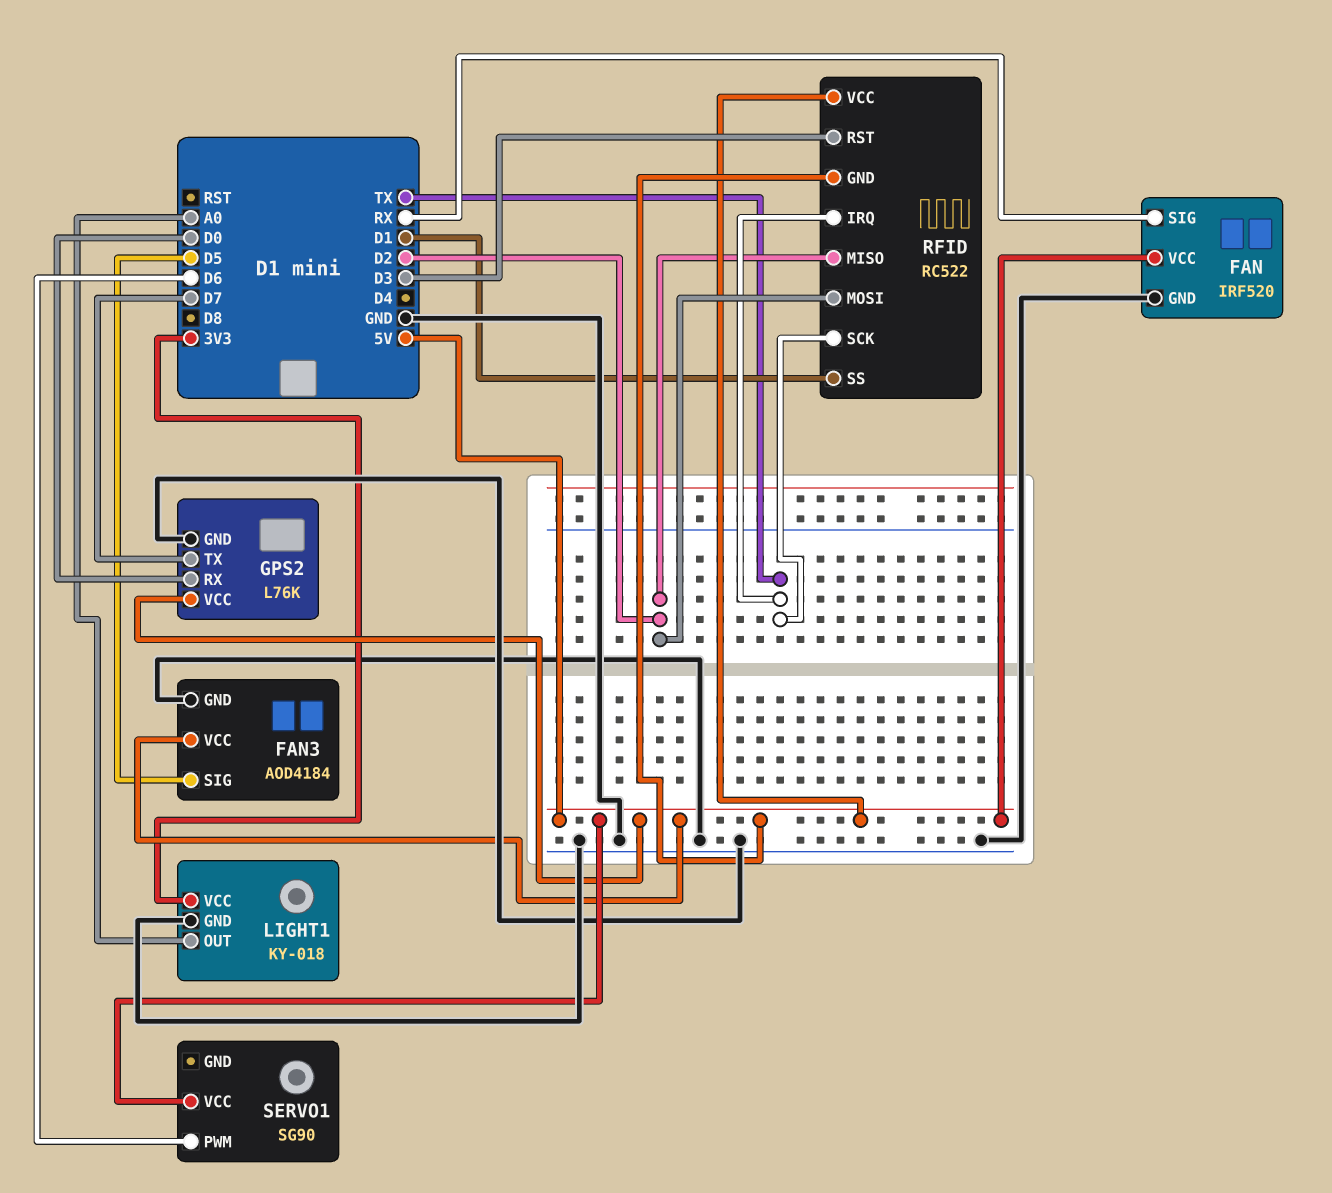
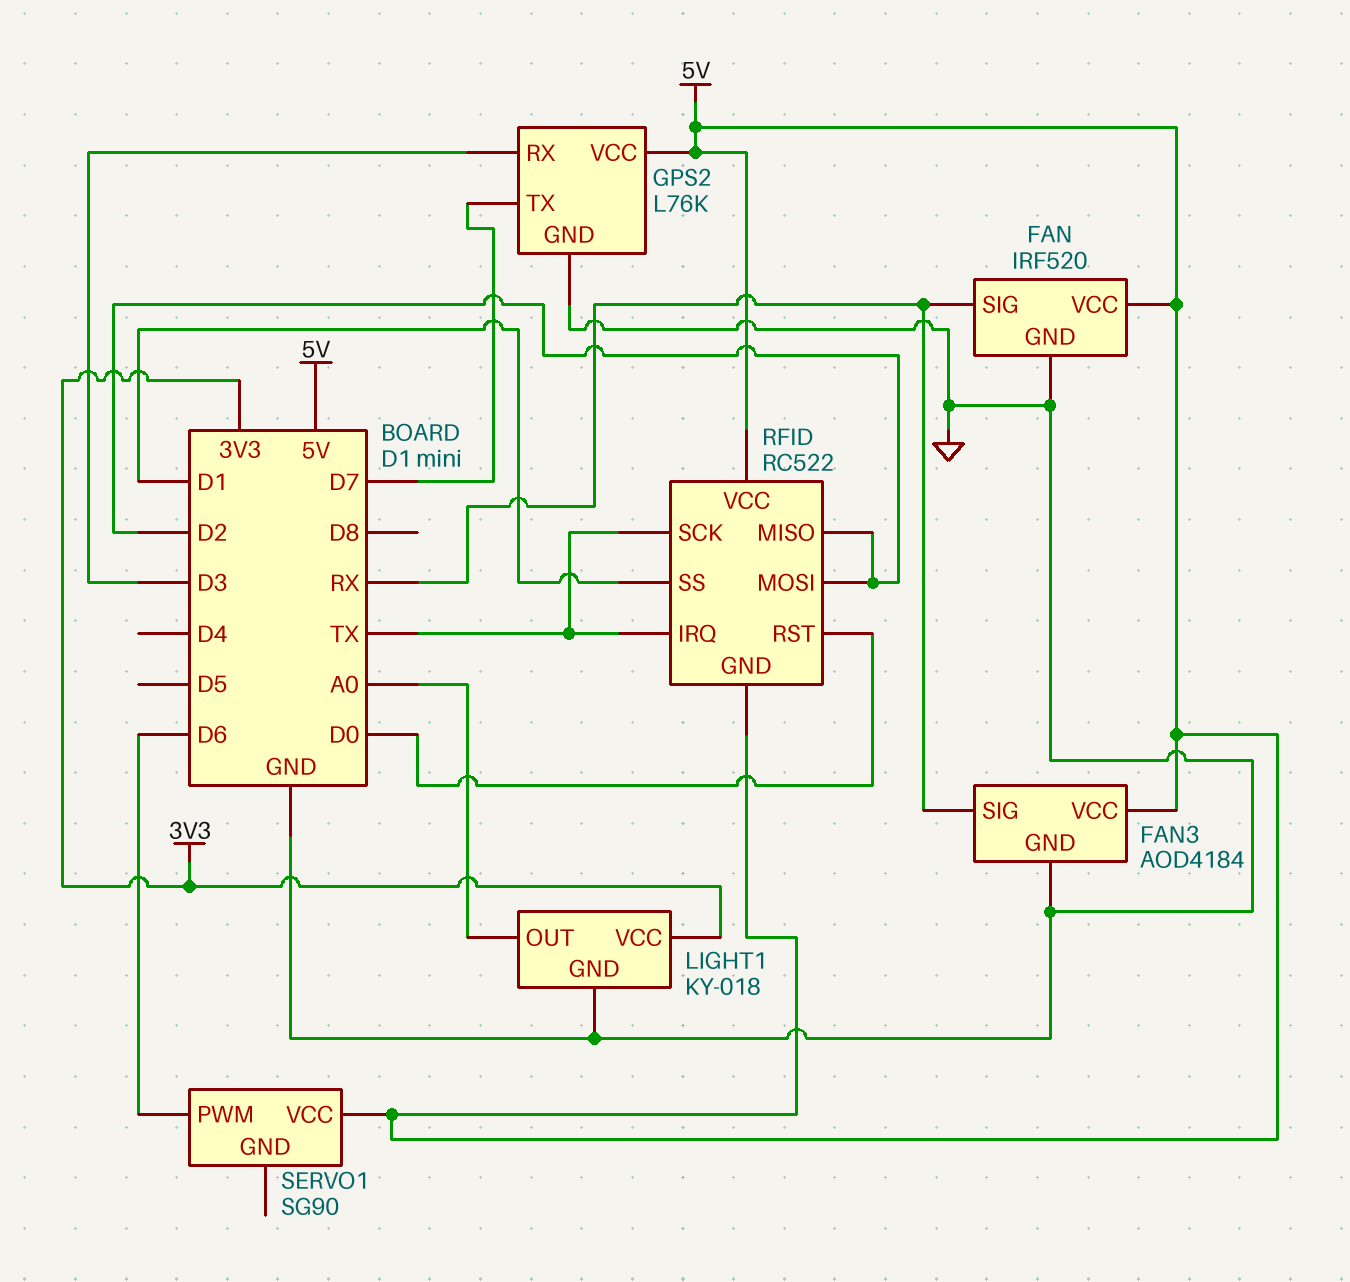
FAN3 pin SIG: D5 -> RX
GPS2 pin RX: D0 -> D3
RFID pin RST: D3 -> D0

